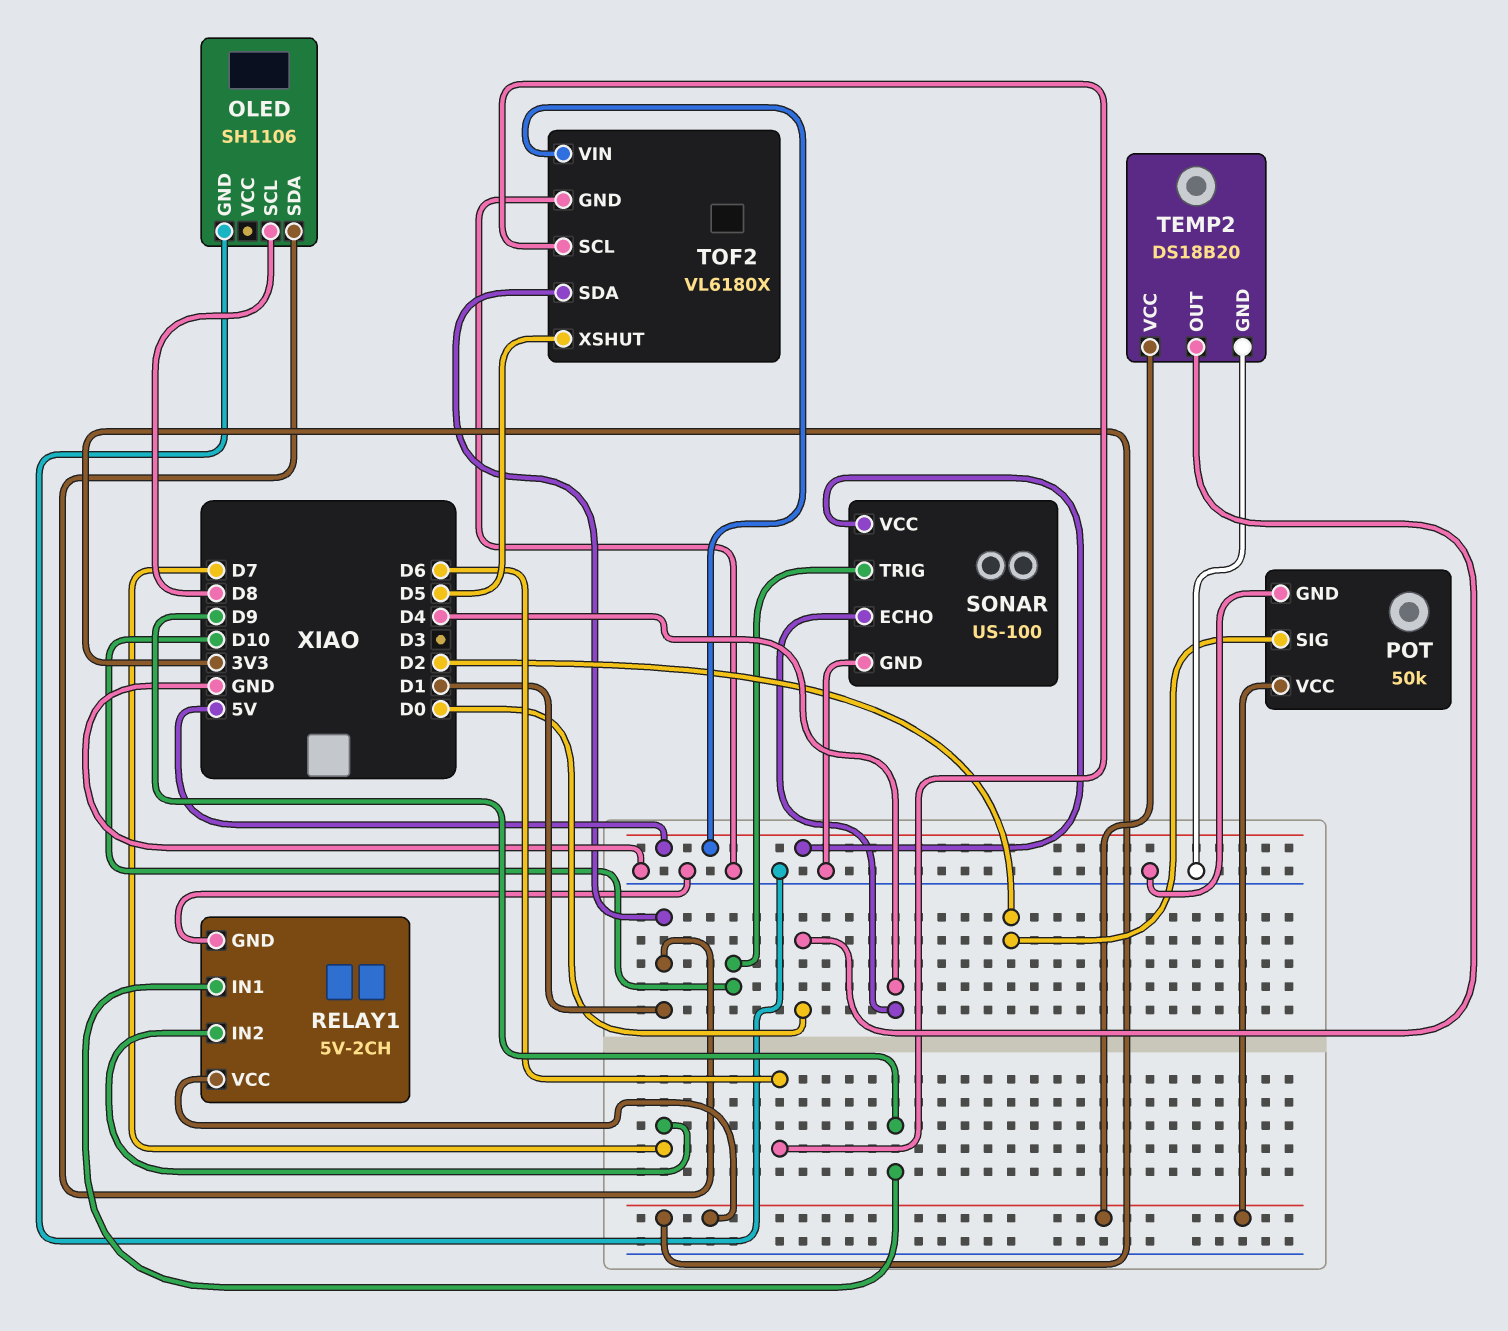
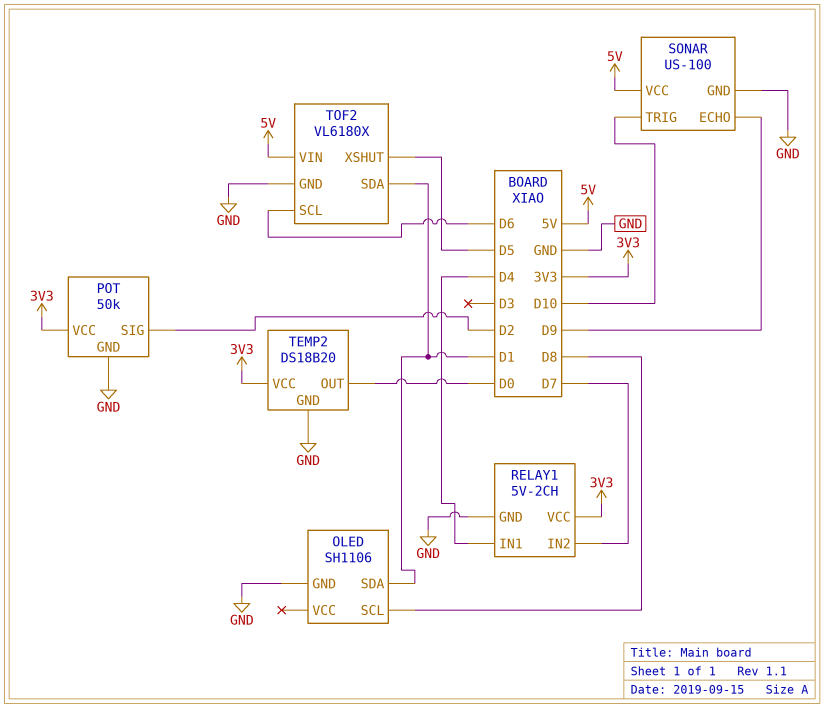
RELAY1 pin IN1: D9 -> D4
SONAR pin ECHO: D4 -> D9

